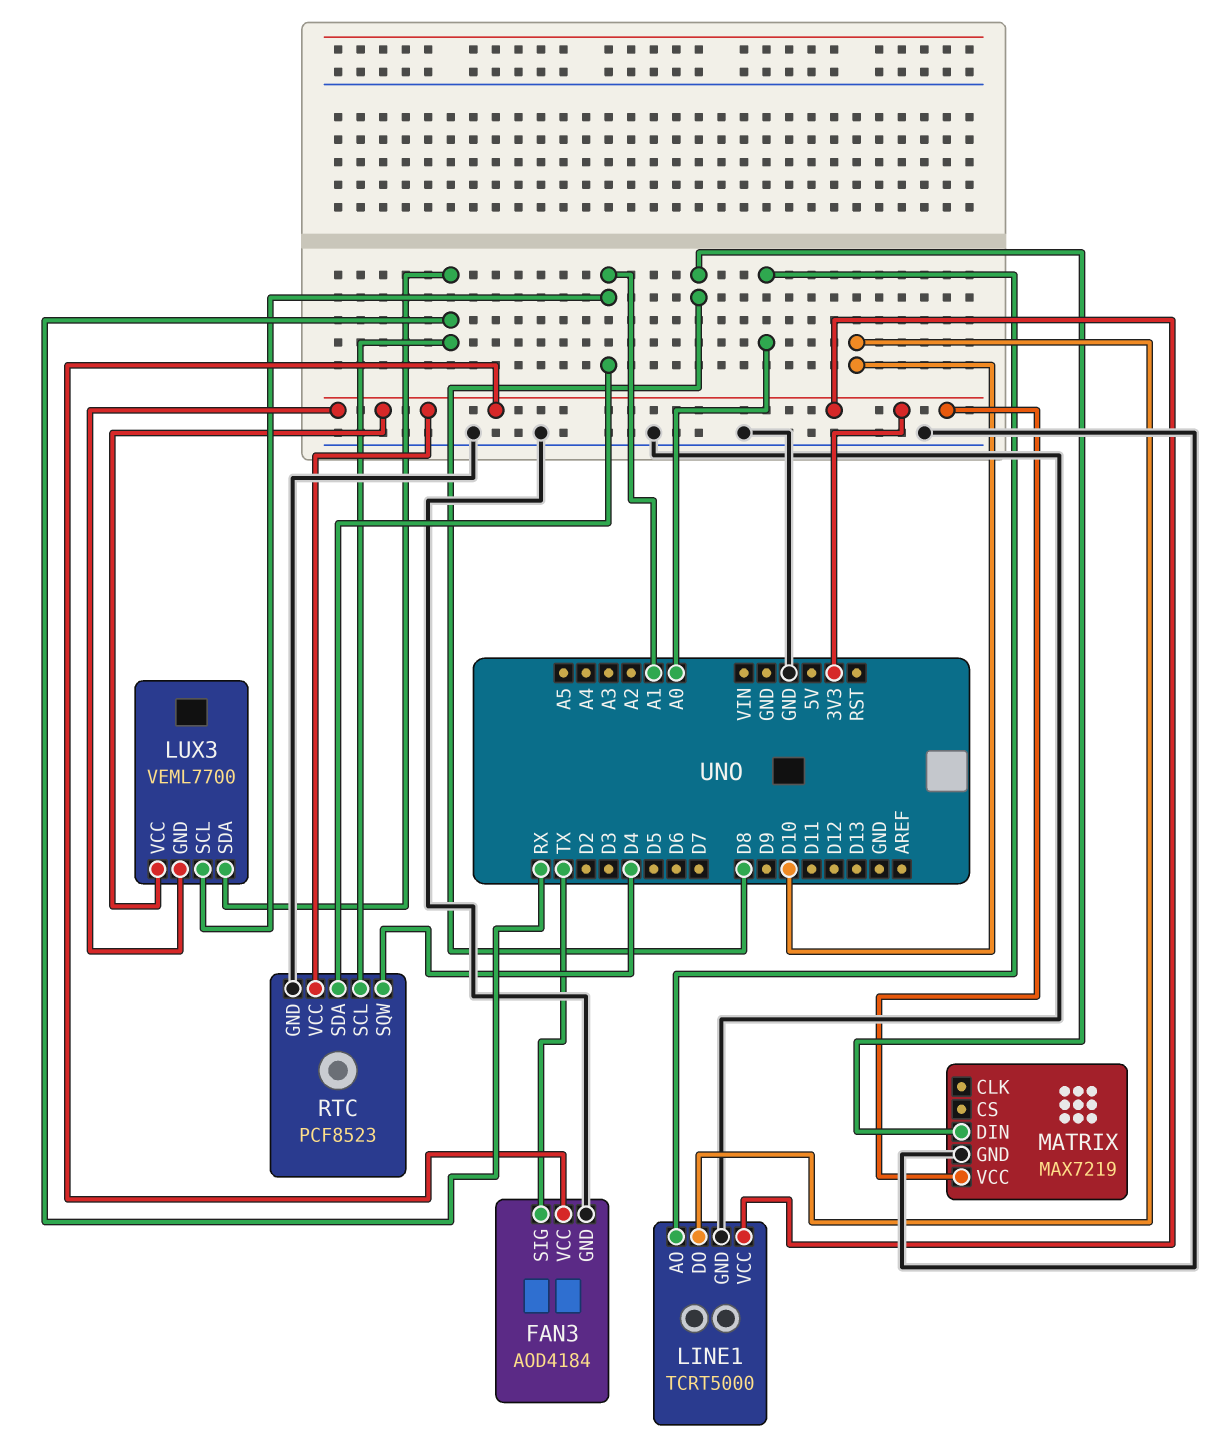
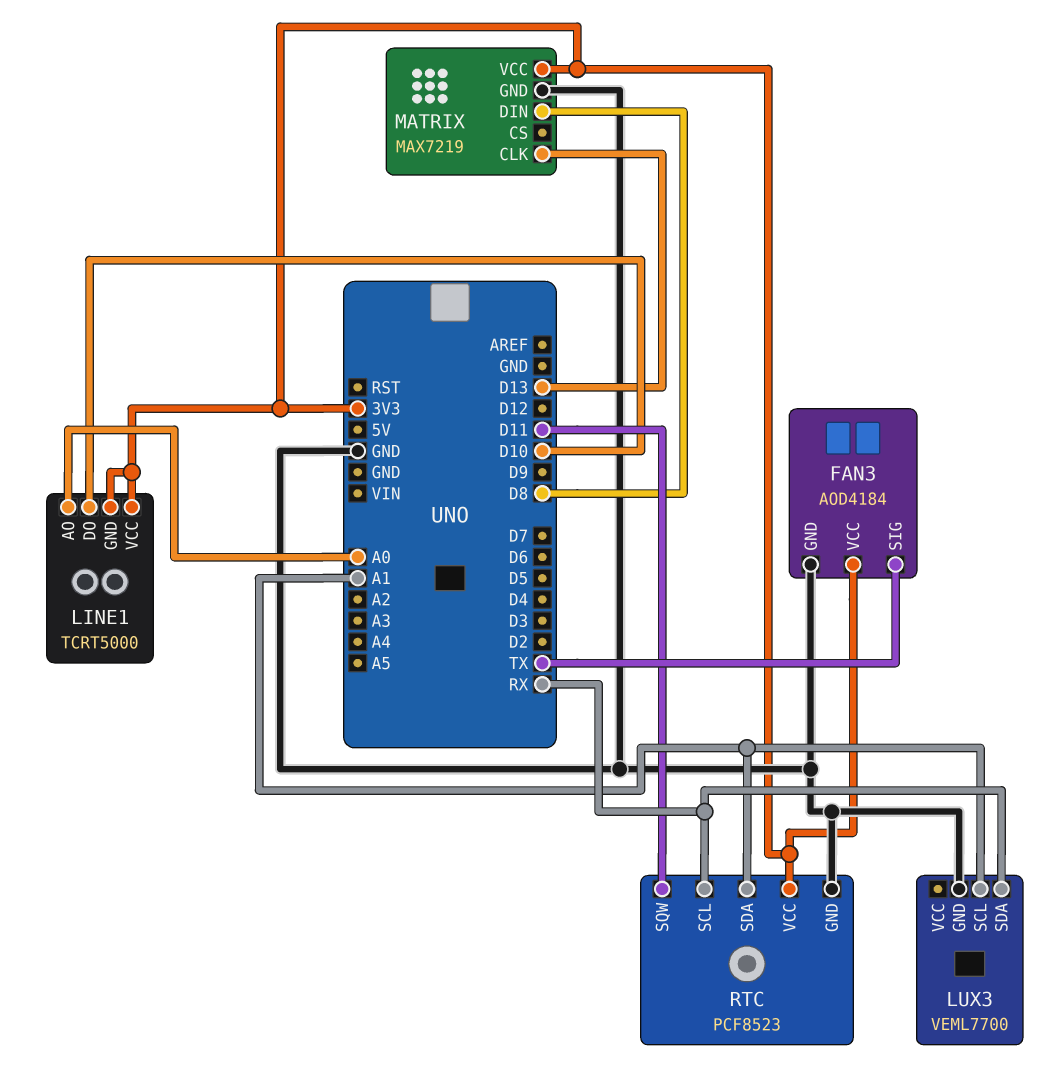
LINE1 pin GND: GND -> 3V3
LUX3 pin GND: 3V3 -> GND
LUX3 pin VCC: 3V3 -> none
MATRIX pin CLK: none -> D13
RTC pin SQW: D4 -> D11

